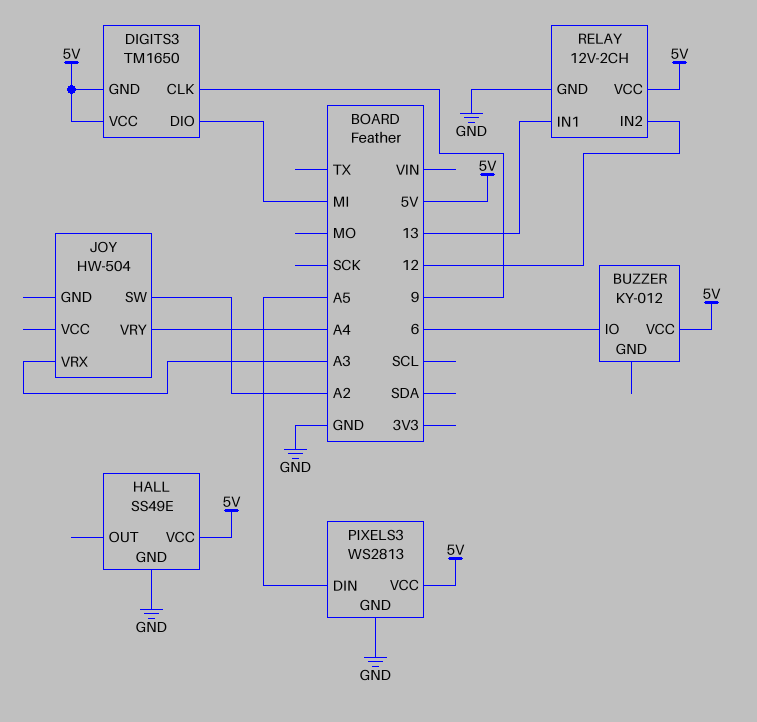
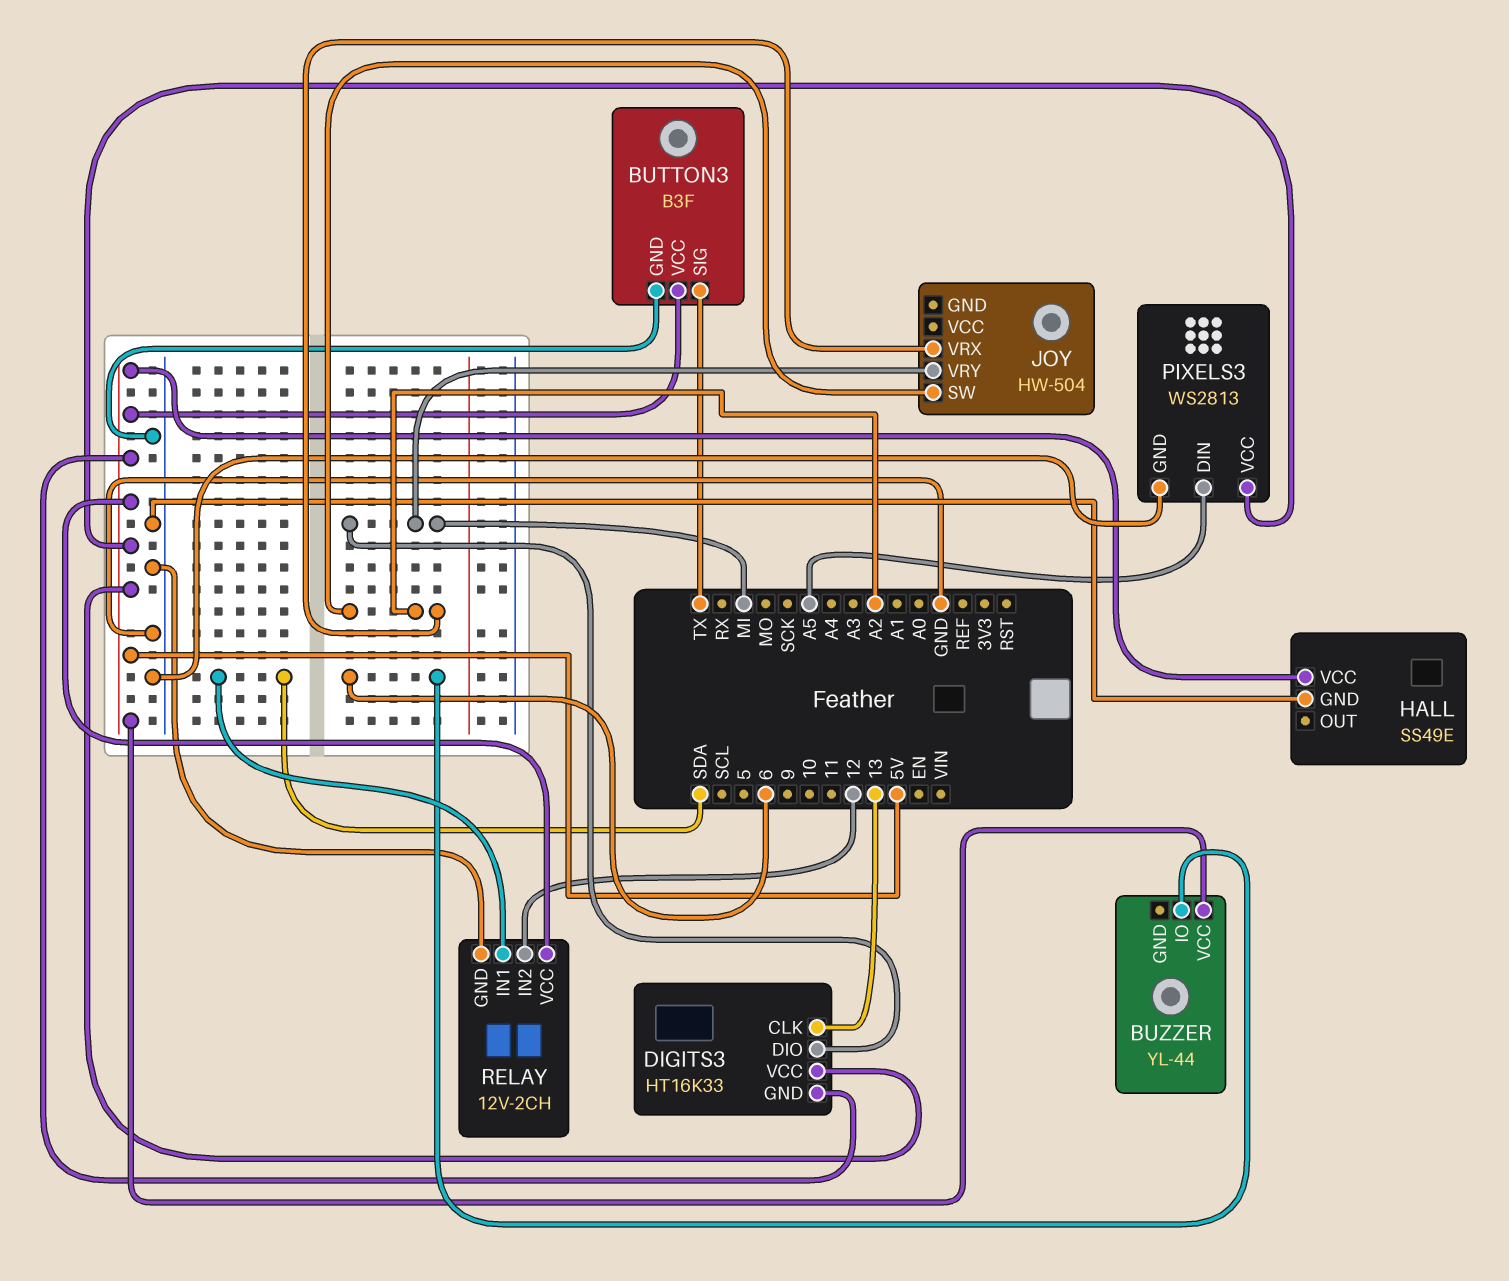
BUTTON3: none -> B3F
BUTTON3 pin GND: none -> GND
BUTTON3 pin SIG: none -> TX
BUTTON3 pin VCC: none -> 5V
BUZZER: KY-012 -> YL-44
DIGITS3: TM1650 -> HT16K33
DIGITS3 pin CLK: 9 -> 13
JOY pin VRX: A3 -> A2
JOY pin VRY: A4 -> MI
RELAY pin IN1: 13 -> SDA

